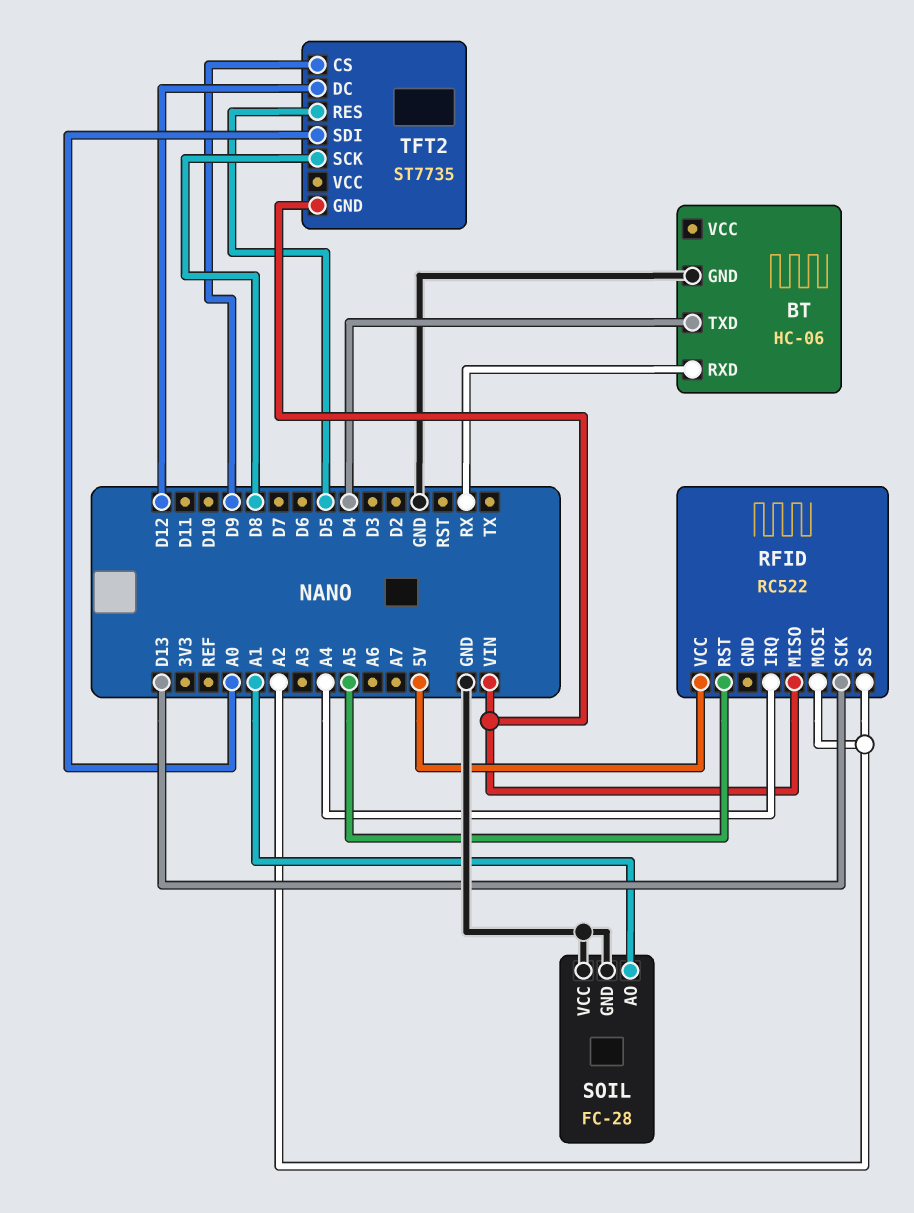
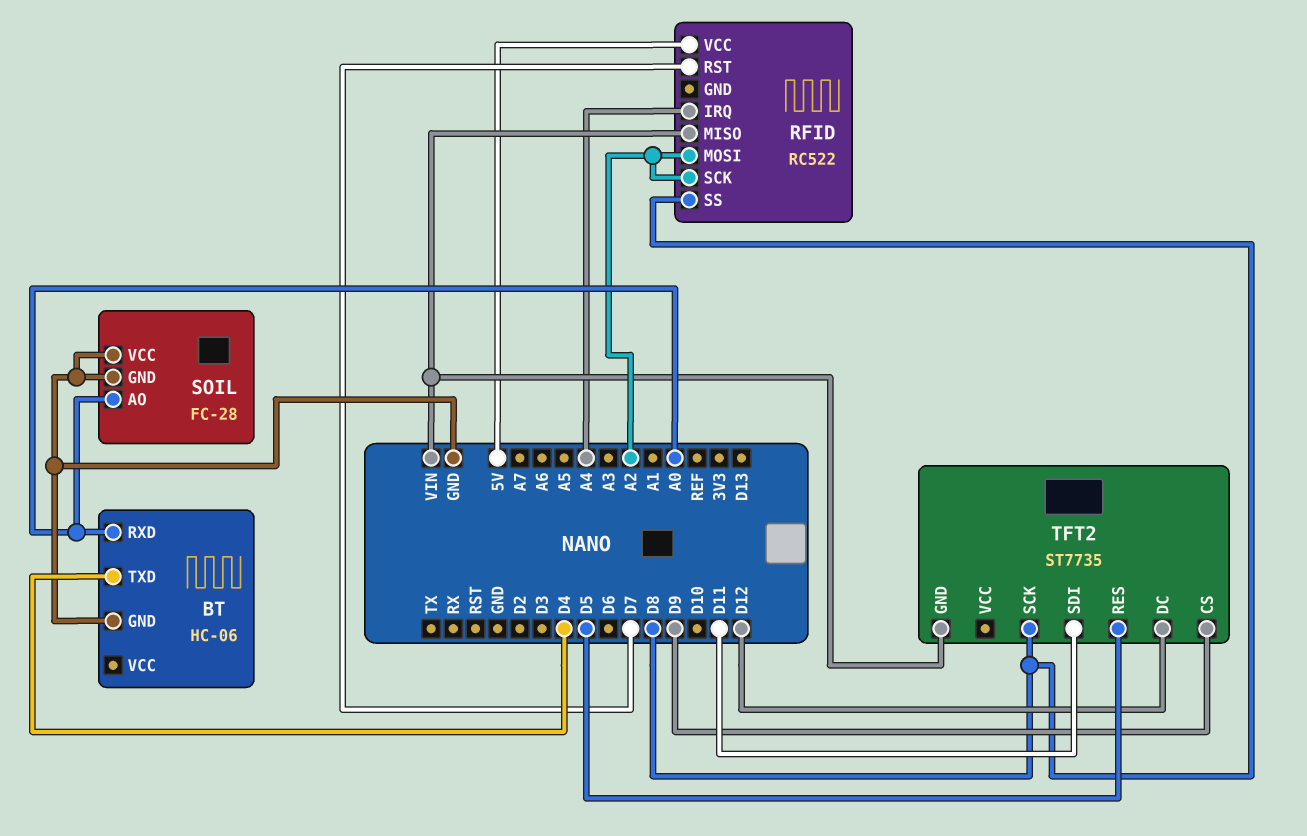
BT pin RXD: RX -> A0
RFID pin RST: A5 -> D7
RFID pin SCK: D13 -> A2
RFID pin SS: A2 -> D8
SOIL pin AO: A1 -> A0
TFT2 pin SDI: A0 -> D11

